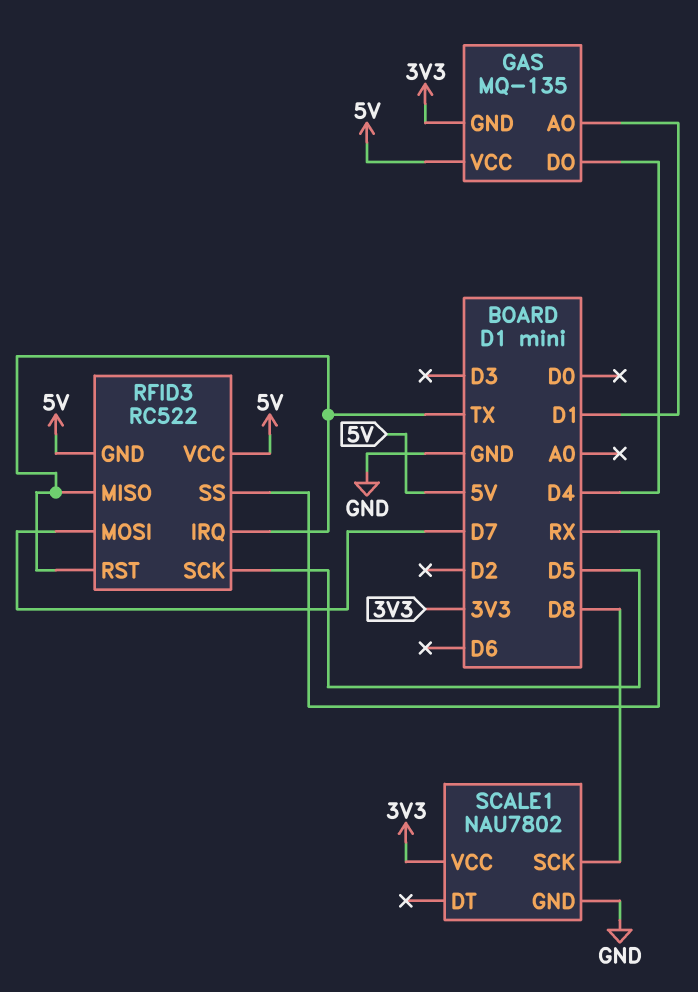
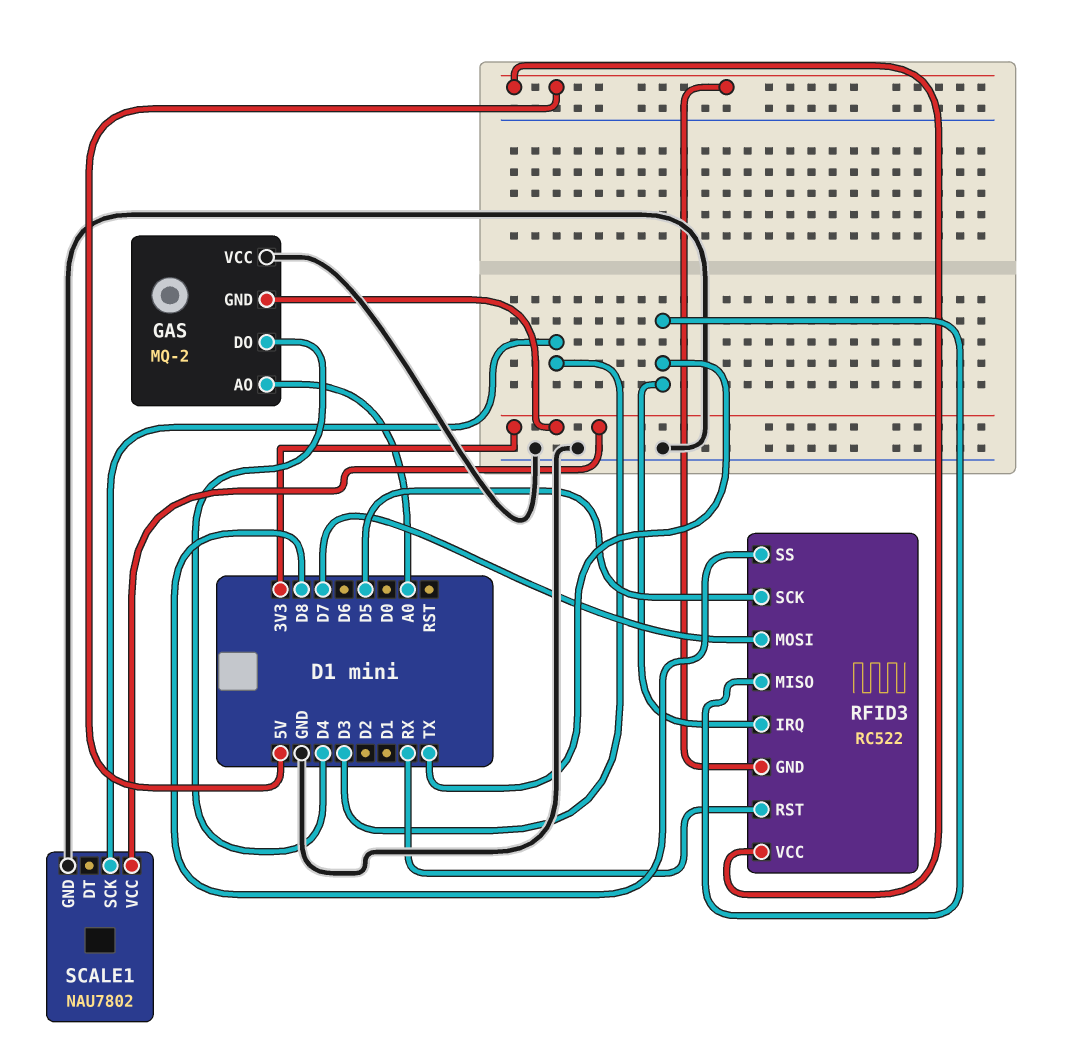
GAS: MQ-135 -> MQ-2
GAS pin AO: D1 -> A0
GAS pin VCC: 5V -> GND
RFID3 pin RST: TX -> RX
RFID3 pin SS: RX -> D8
SCALE1 pin SCK: D8 -> D3

